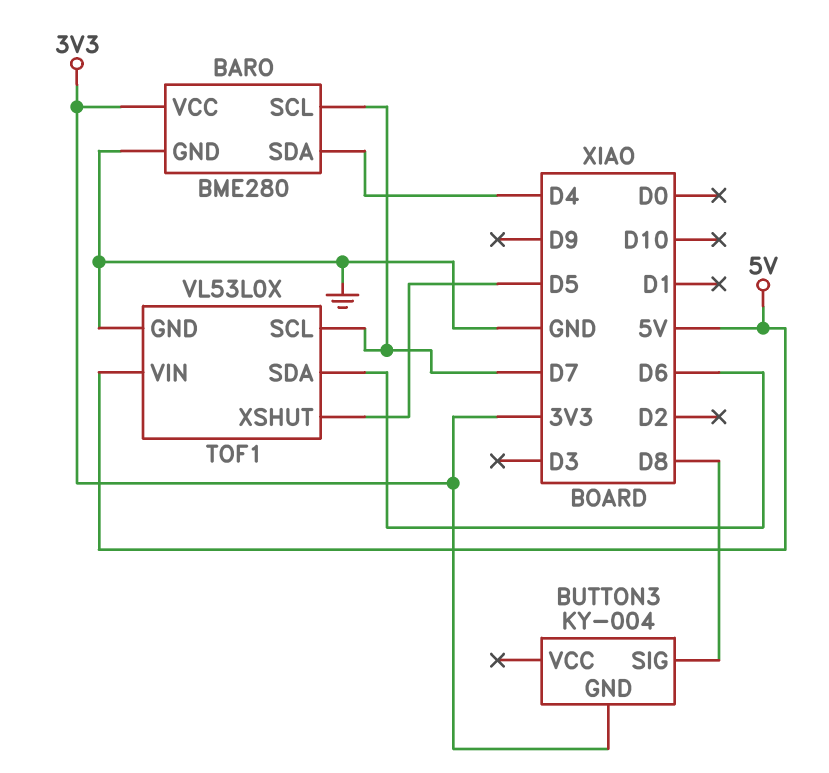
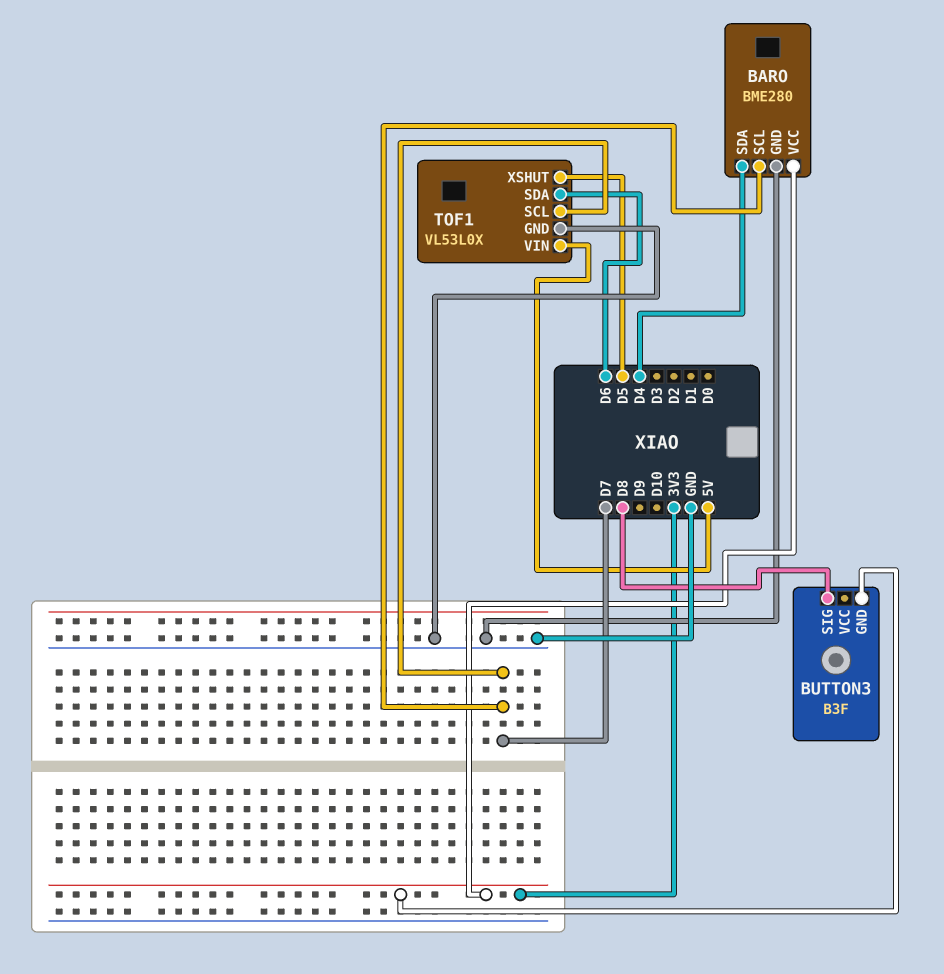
BUTTON3: KY-004 -> B3F

